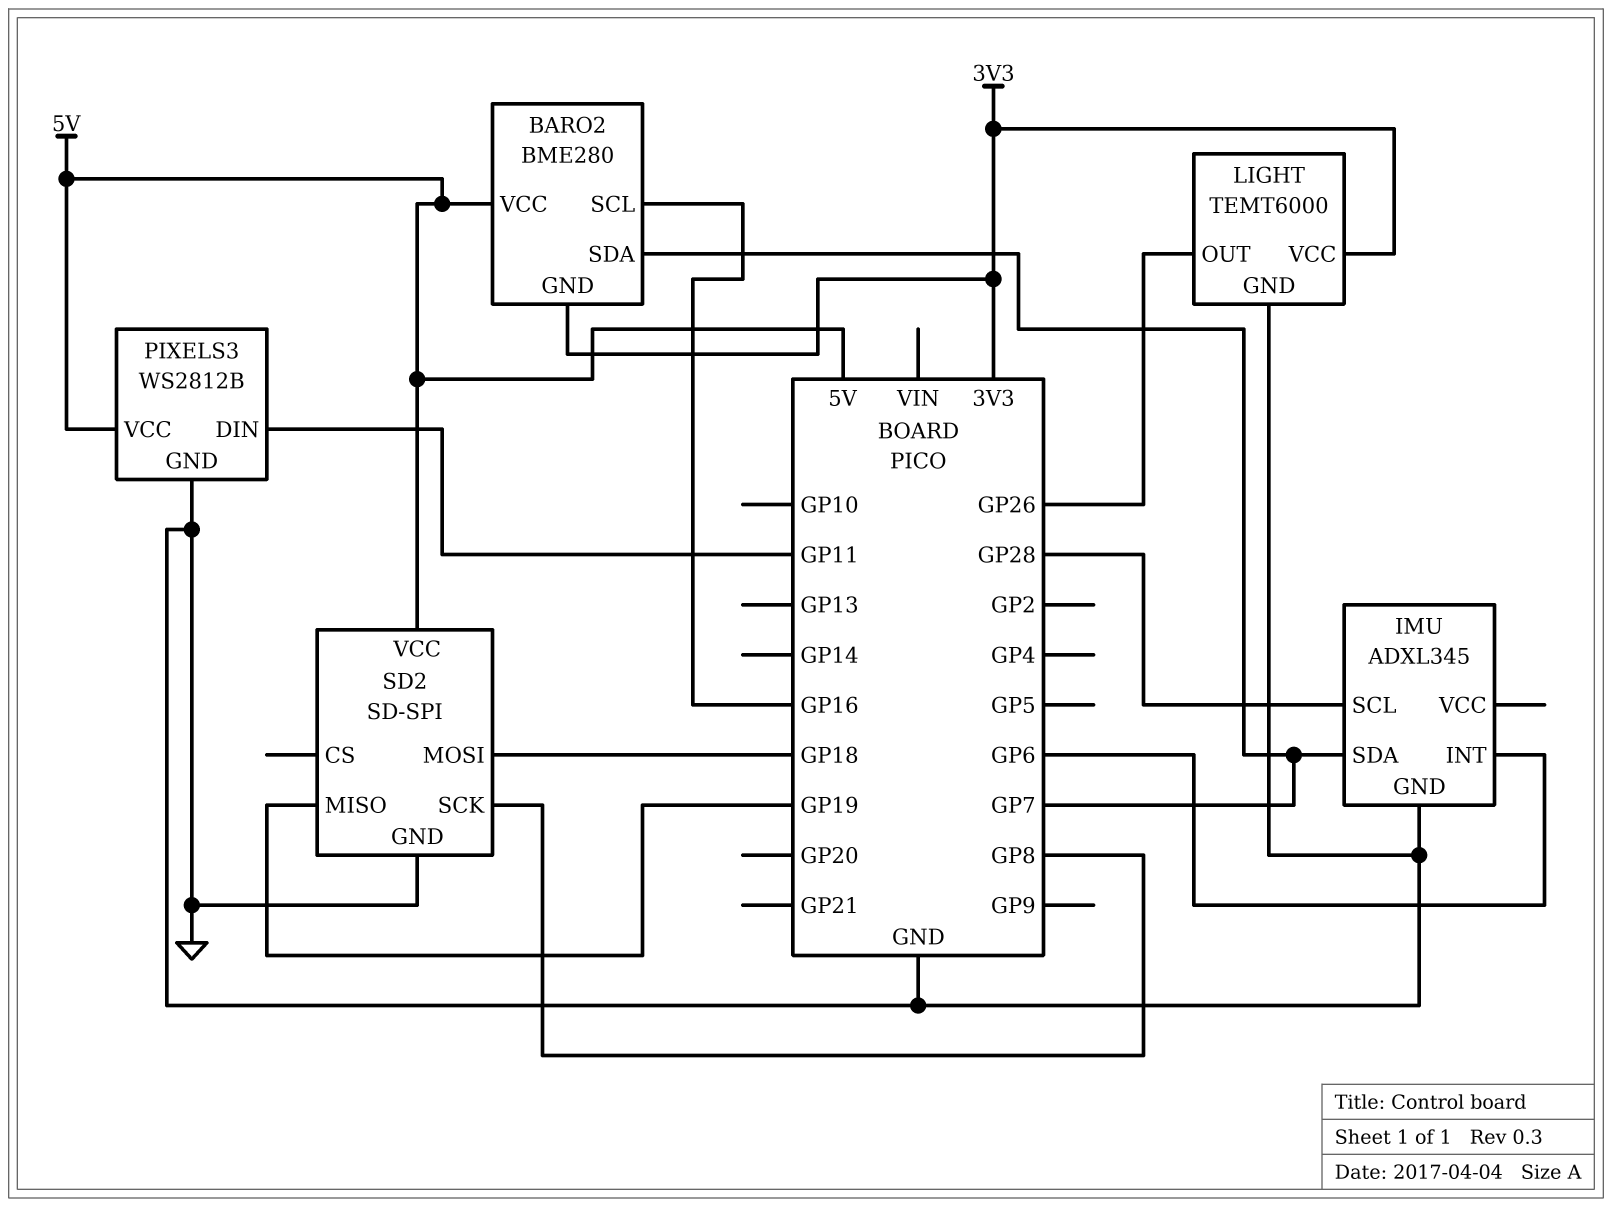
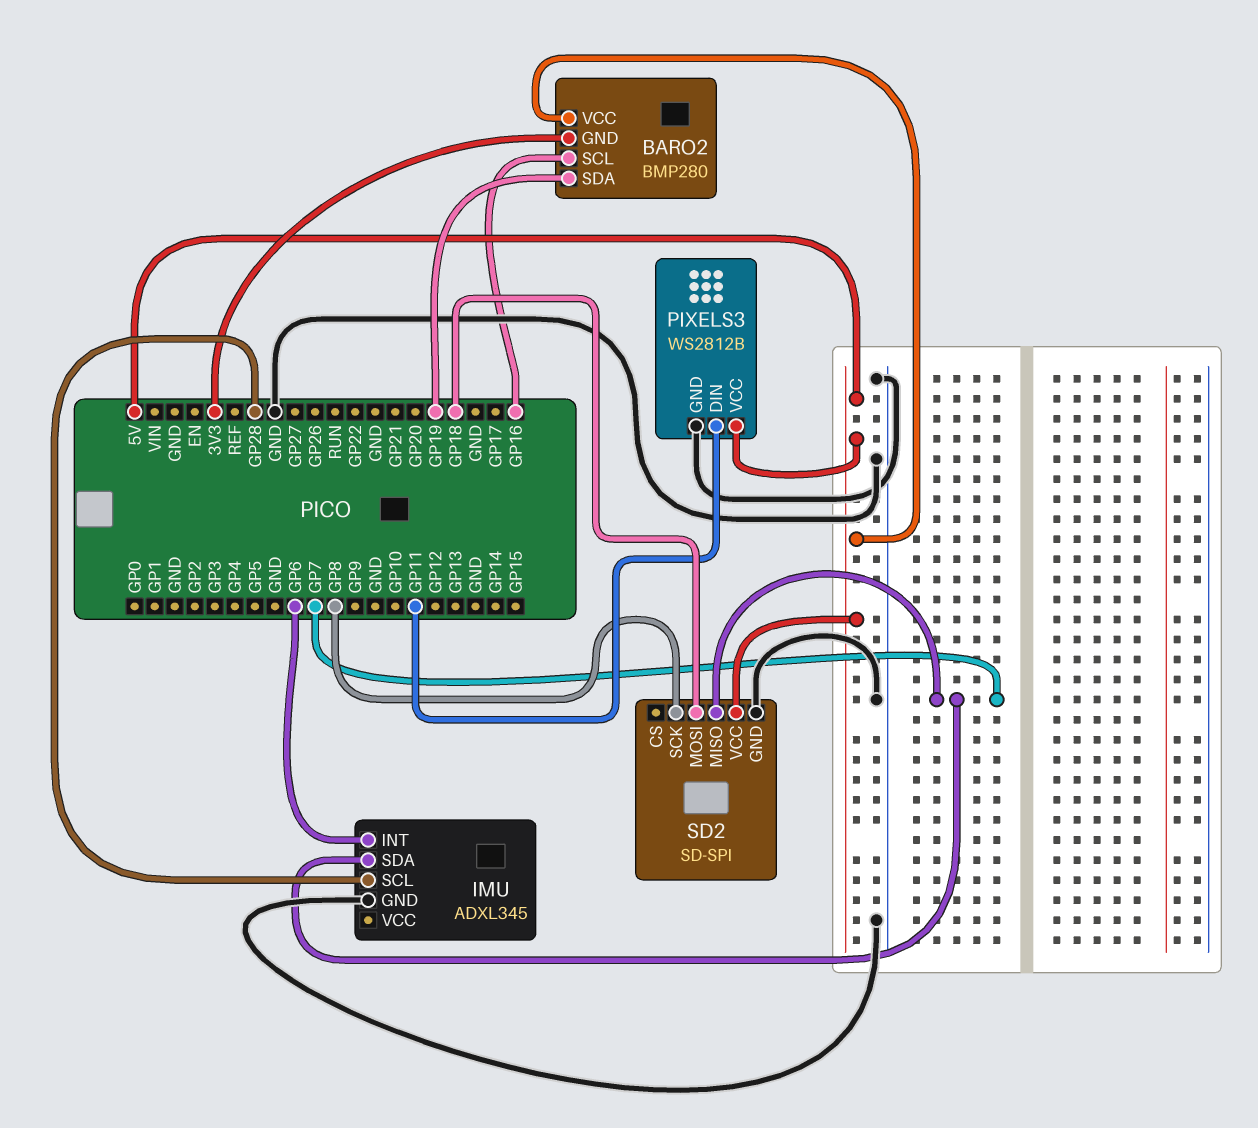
BARO2: BME280 -> BMP280
BARO2 pin SDA: GP7 -> GP19
LIGHT: TEMT6000 -> none
LIGHT pin GND: GND -> none
LIGHT pin OUT: GP26 -> none
LIGHT pin VCC: 3V3 -> none
SD2 pin MISO: GP19 -> GP7

